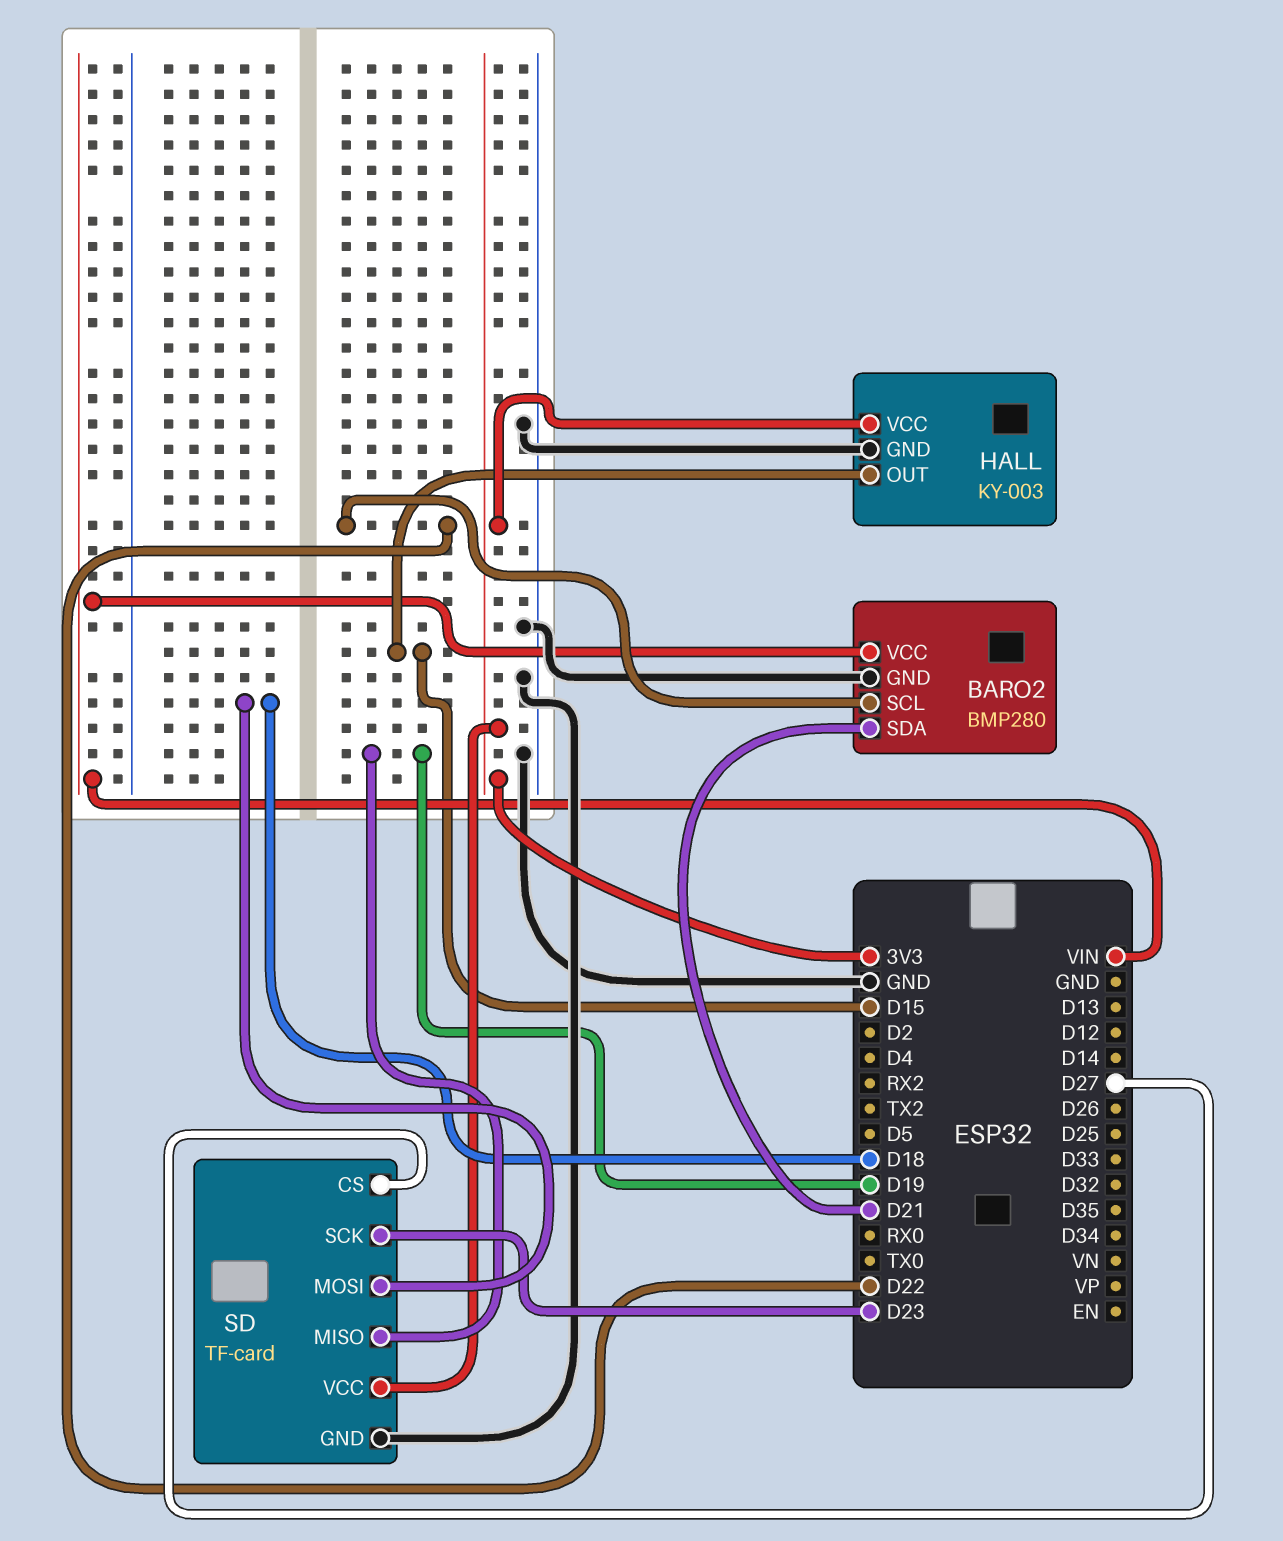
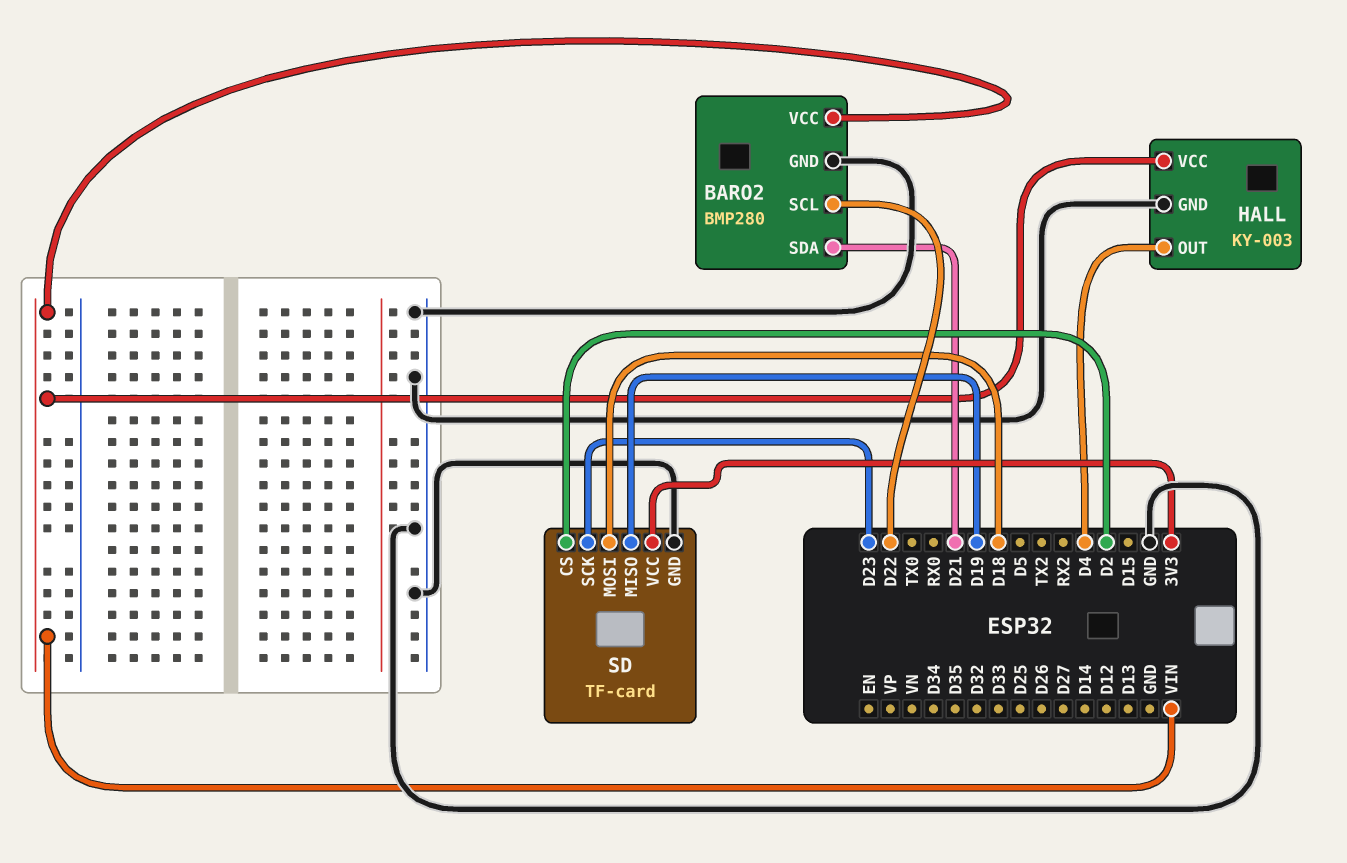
HALL pin OUT: D15 -> D4
HALL pin VCC: 3V3 -> VIN
SD pin CS: D27 -> D2

